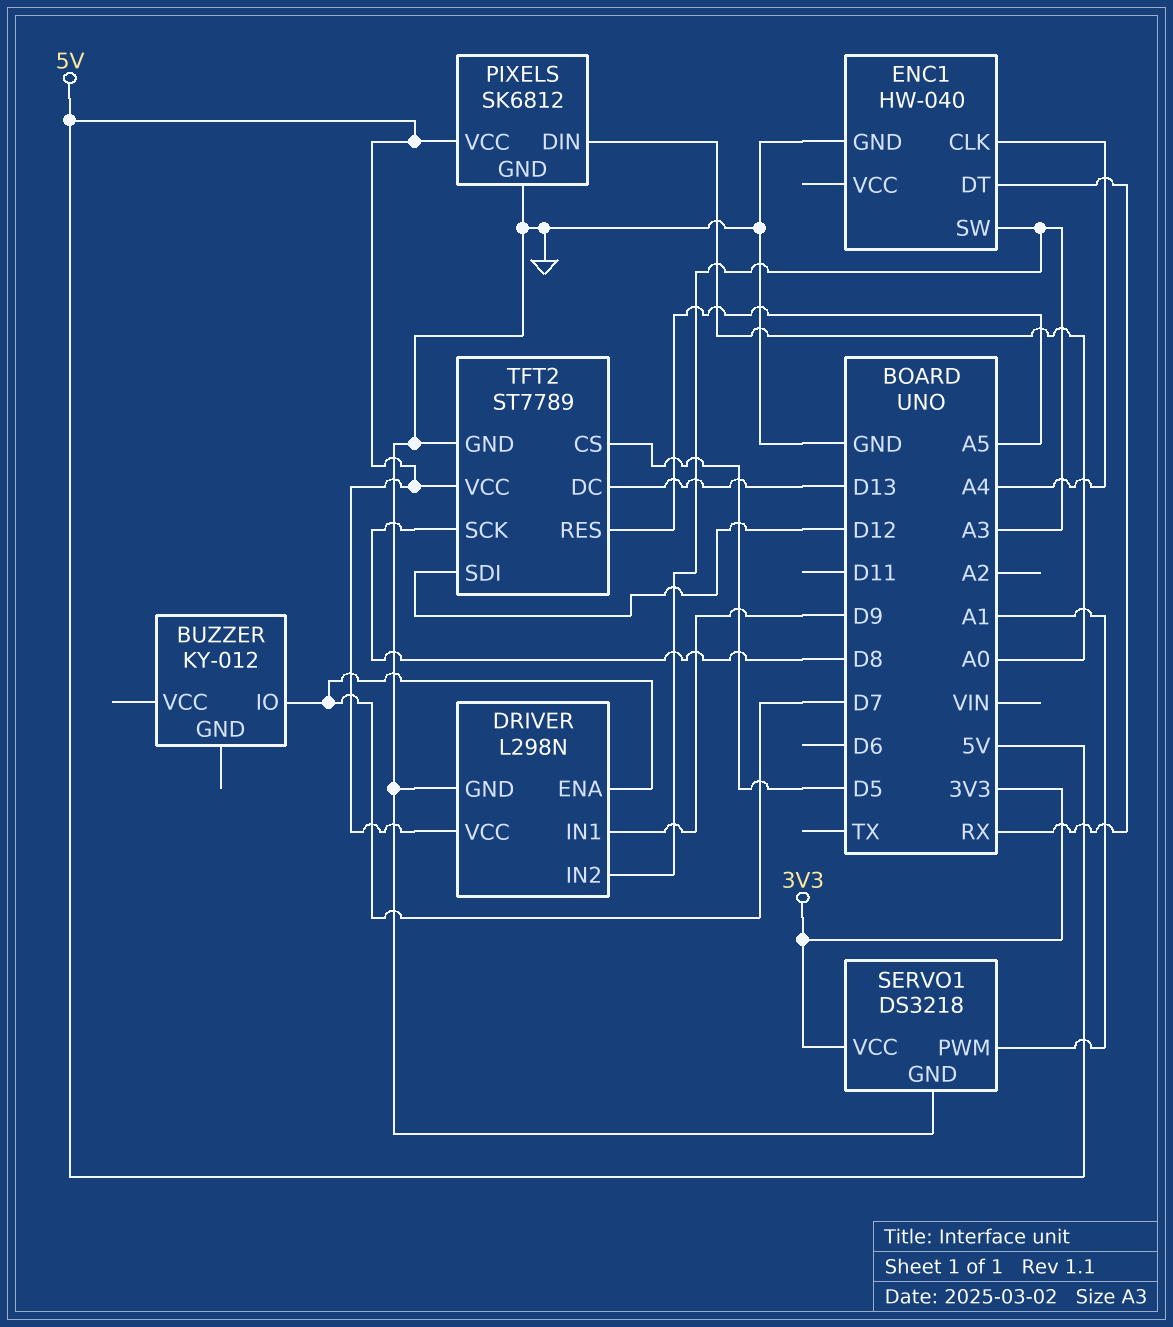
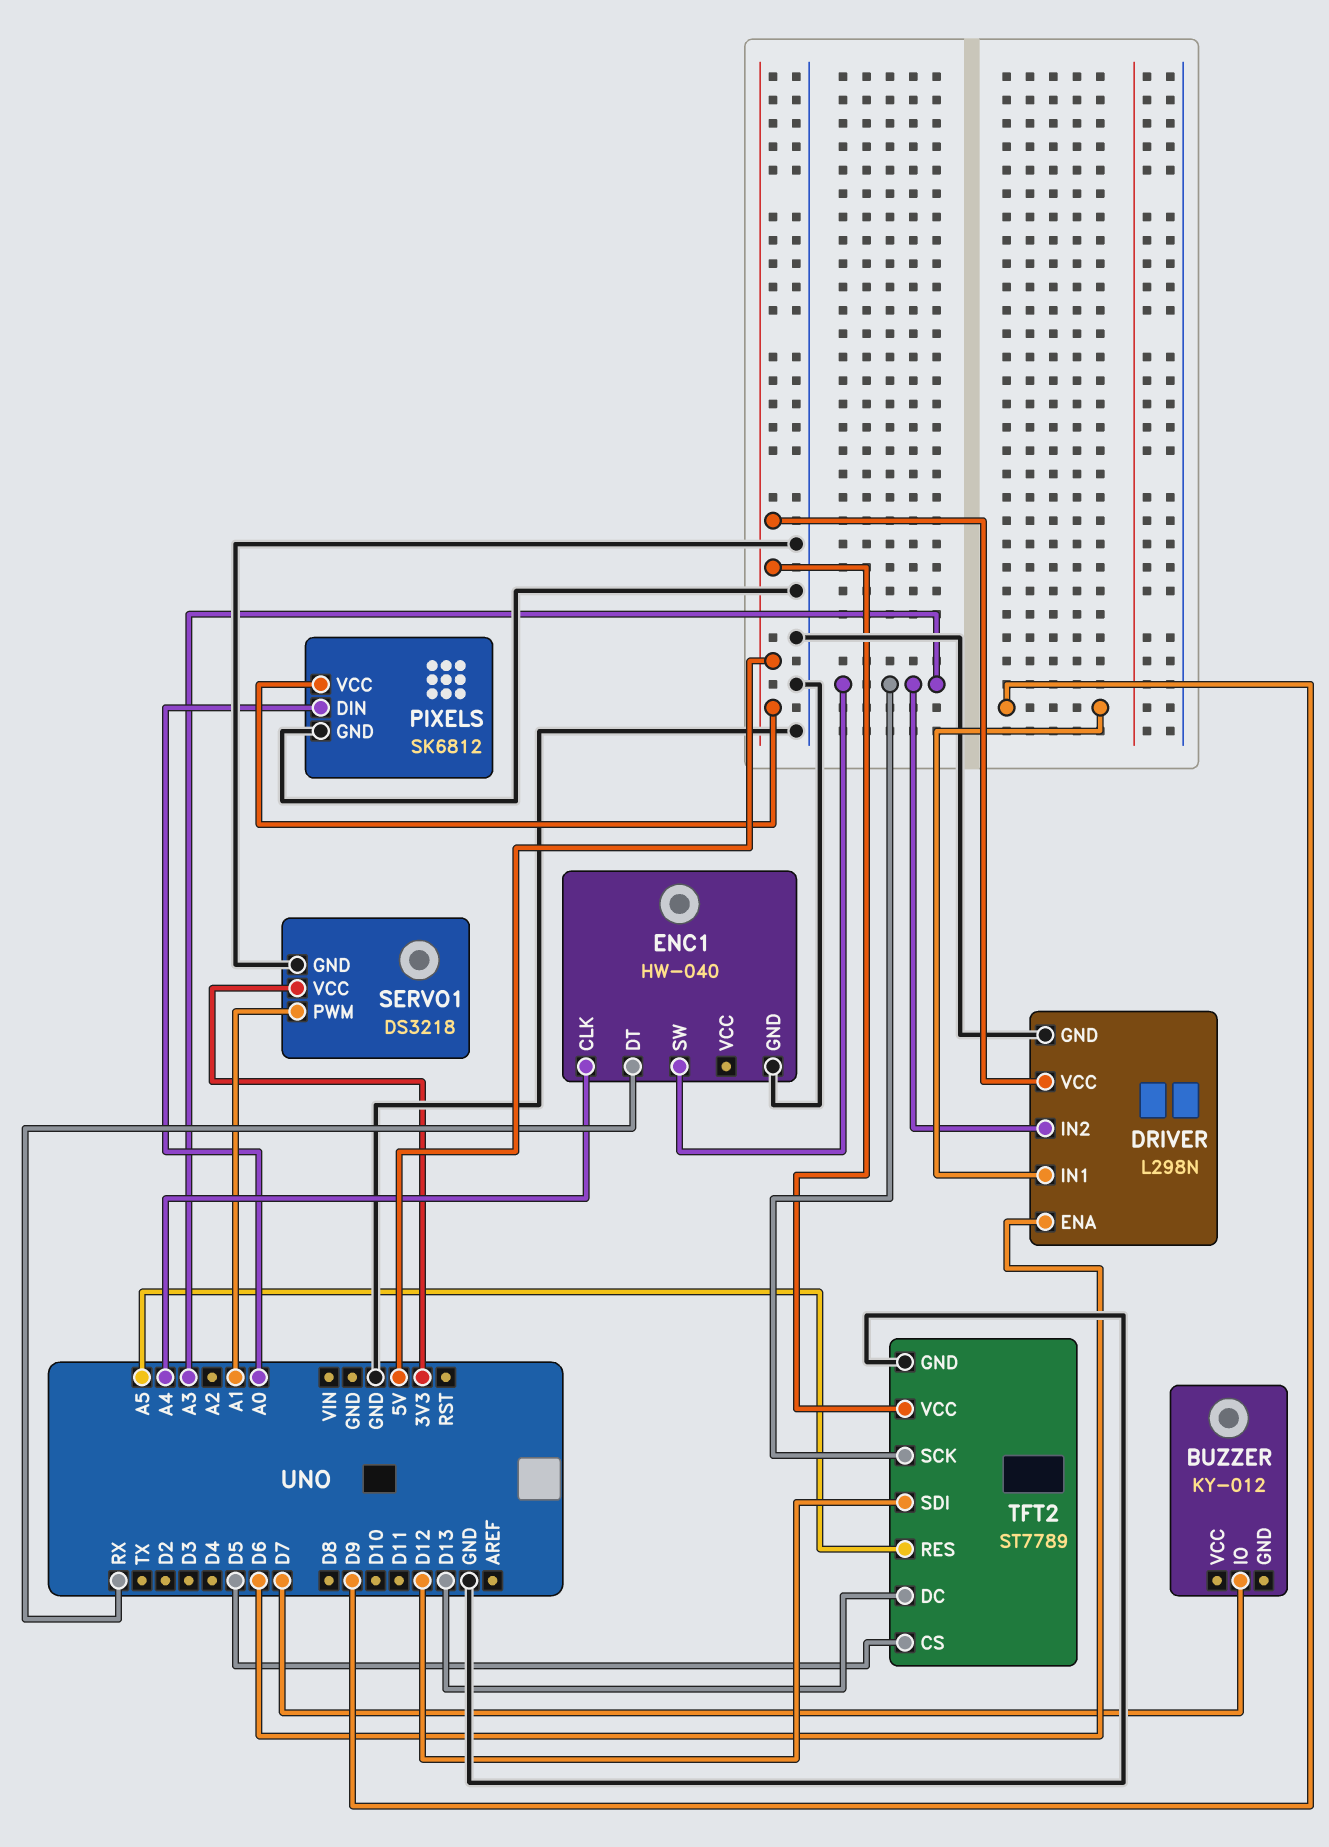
DRIVER pin ENA: D7 -> D6
TFT2 pin SCK: D8 -> A3

